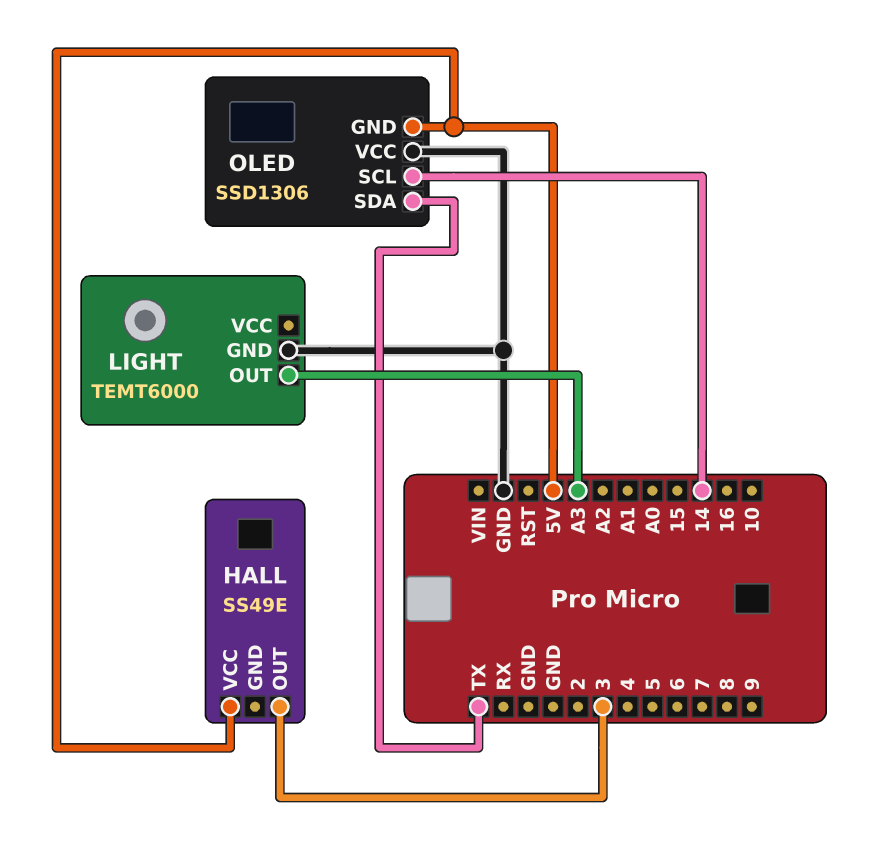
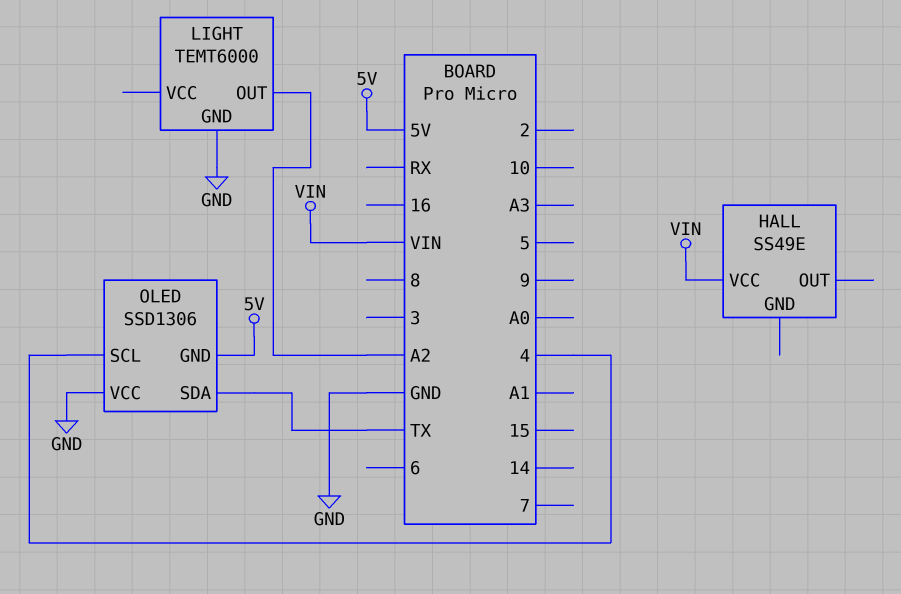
HALL pin OUT: 3 -> none
HALL pin VCC: 5V -> VIN
LIGHT pin OUT: A3 -> A2
OLED pin SCL: 14 -> 4

